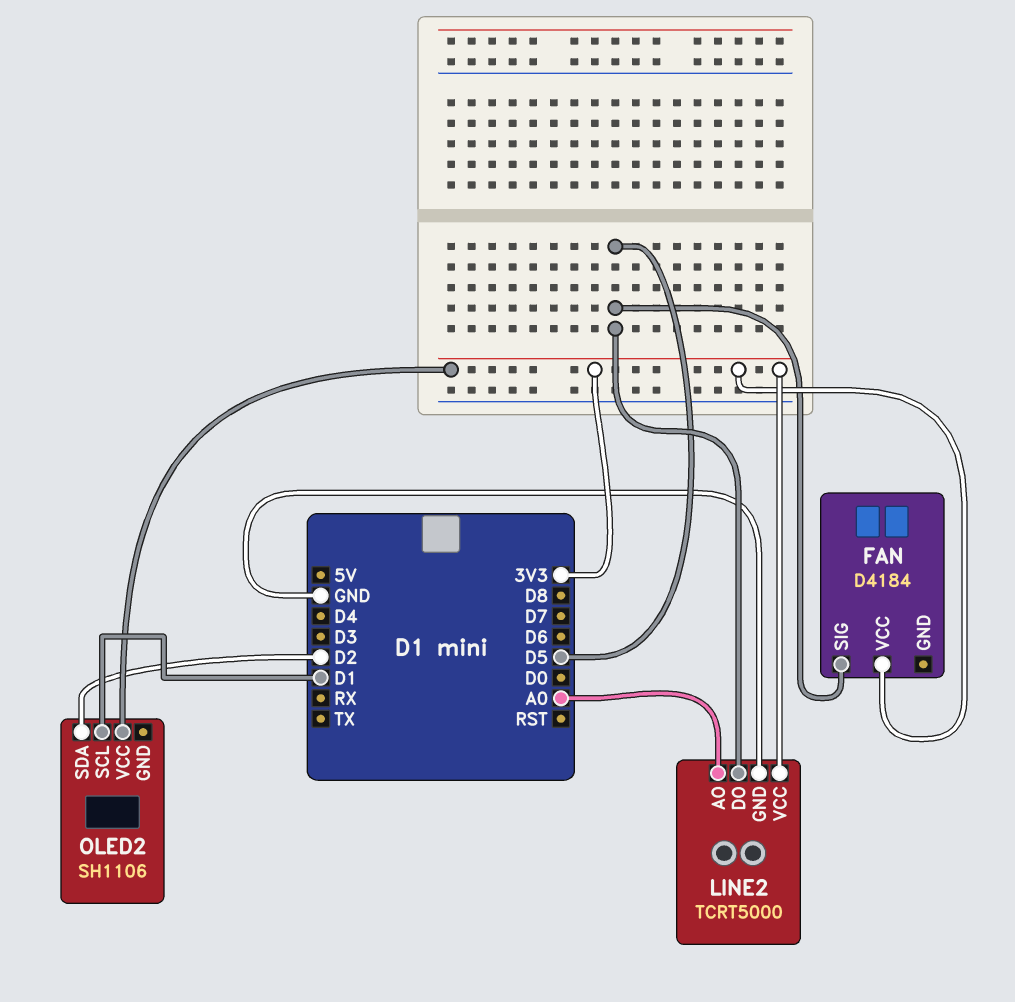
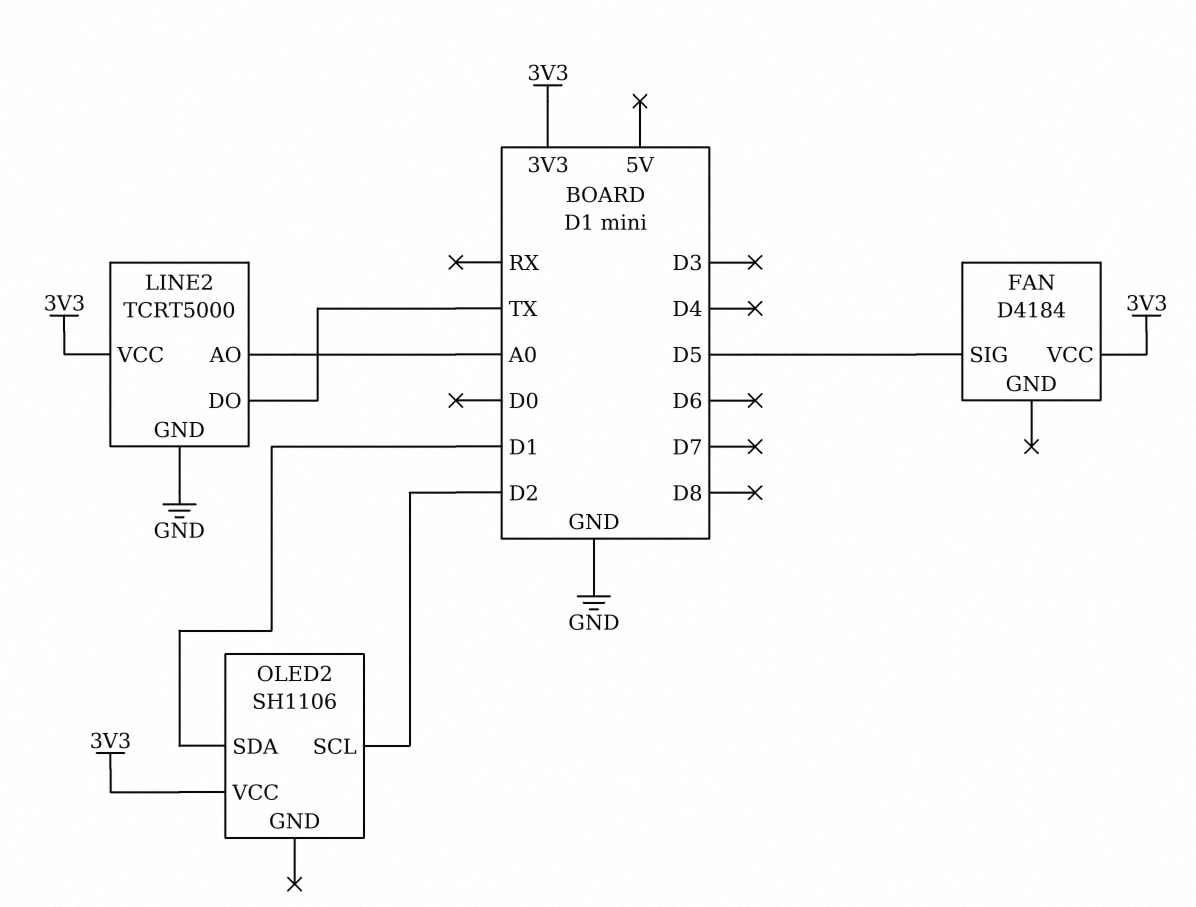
LINE2 pin DO: D5 -> TX
OLED2 pin SCL: D1 -> D2
OLED2 pin SDA: D2 -> D1

